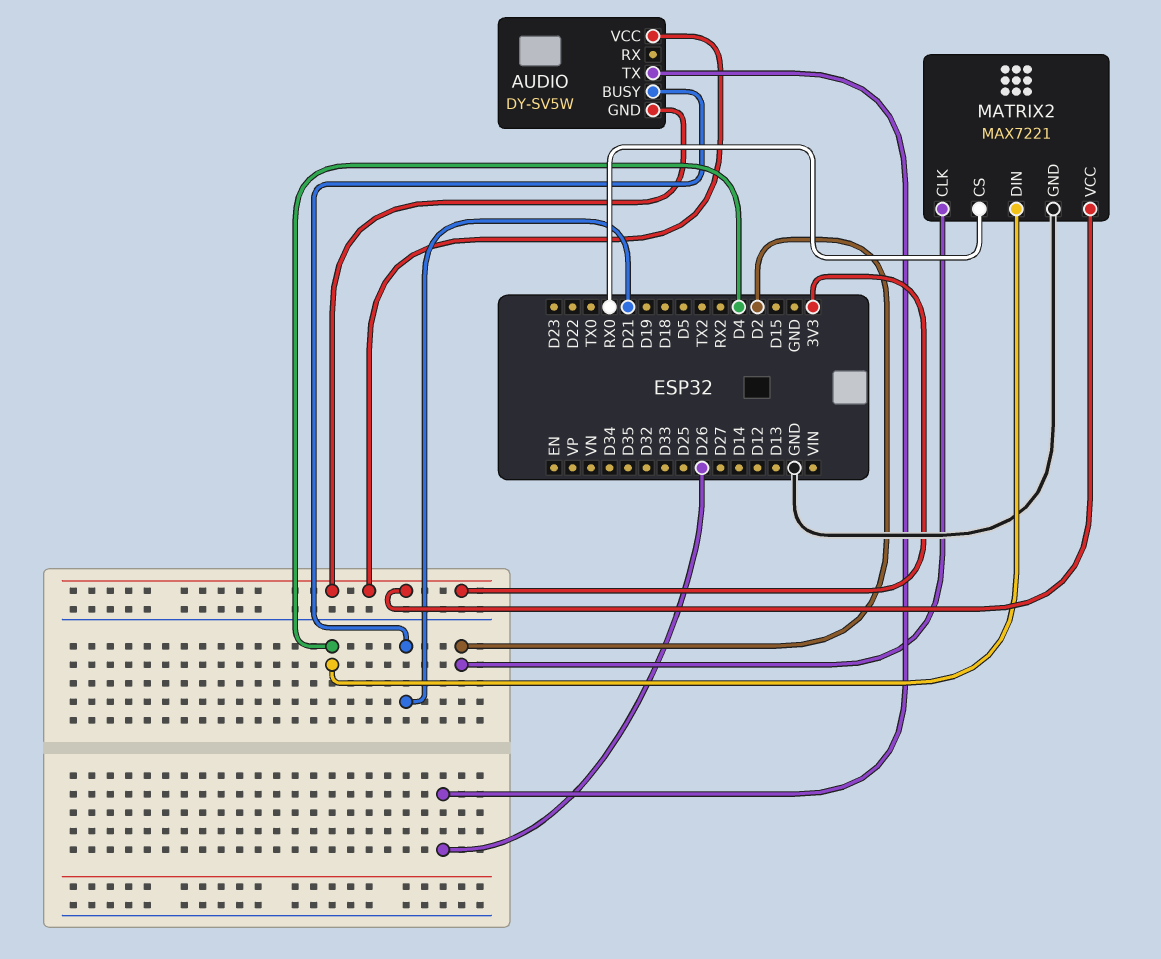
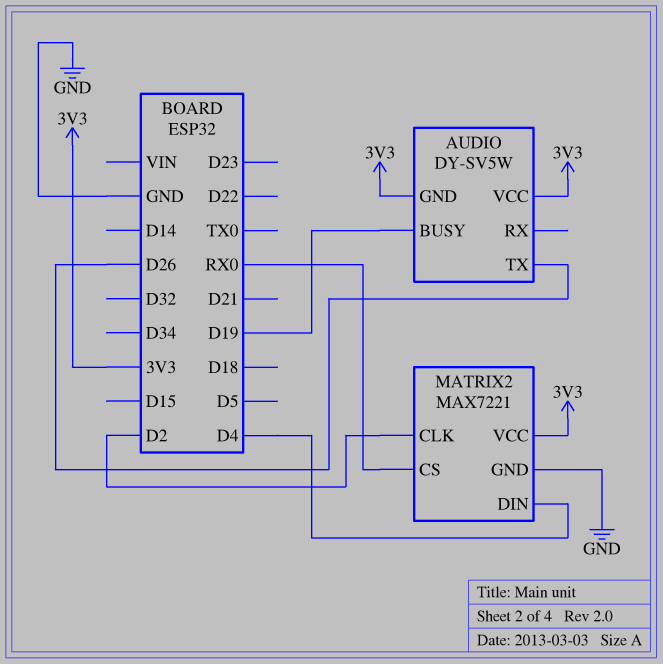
AUDIO pin BUSY: D21 -> D19

